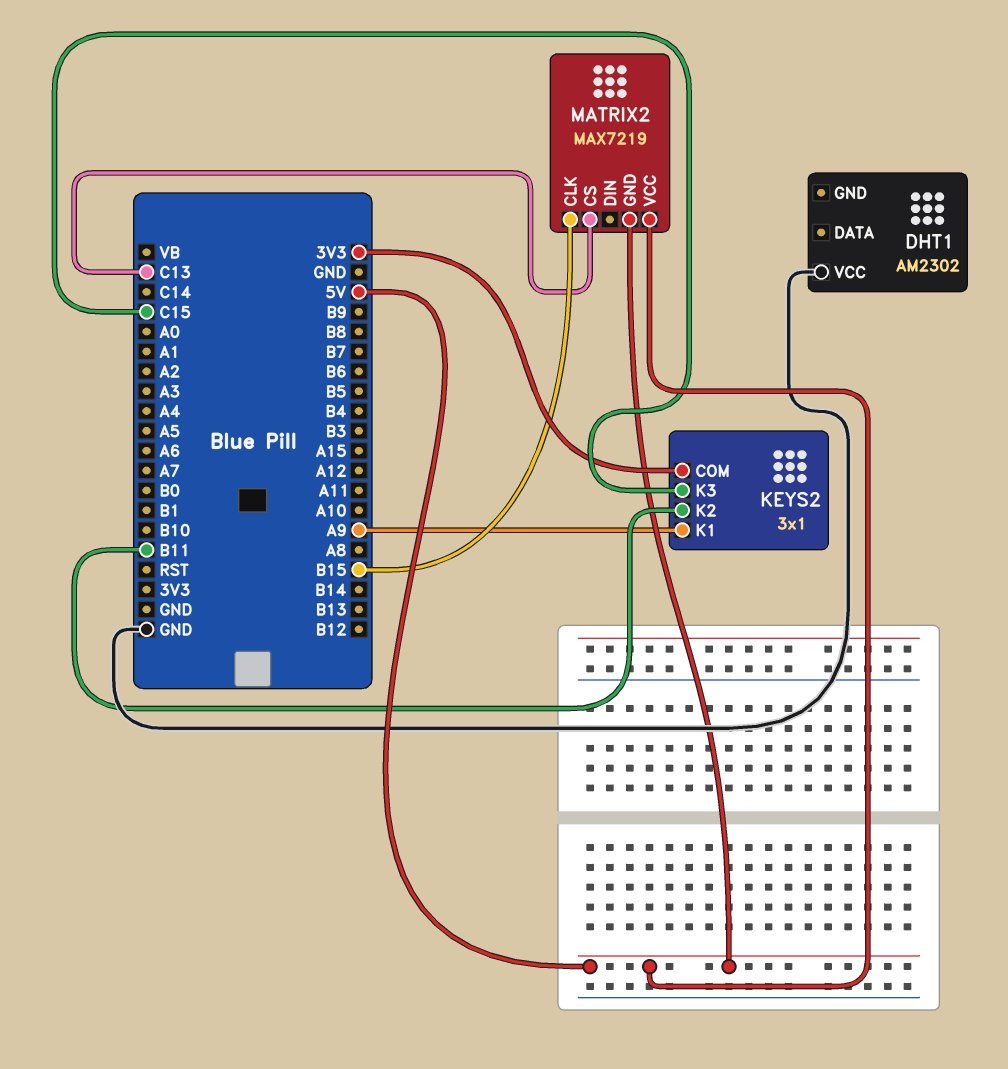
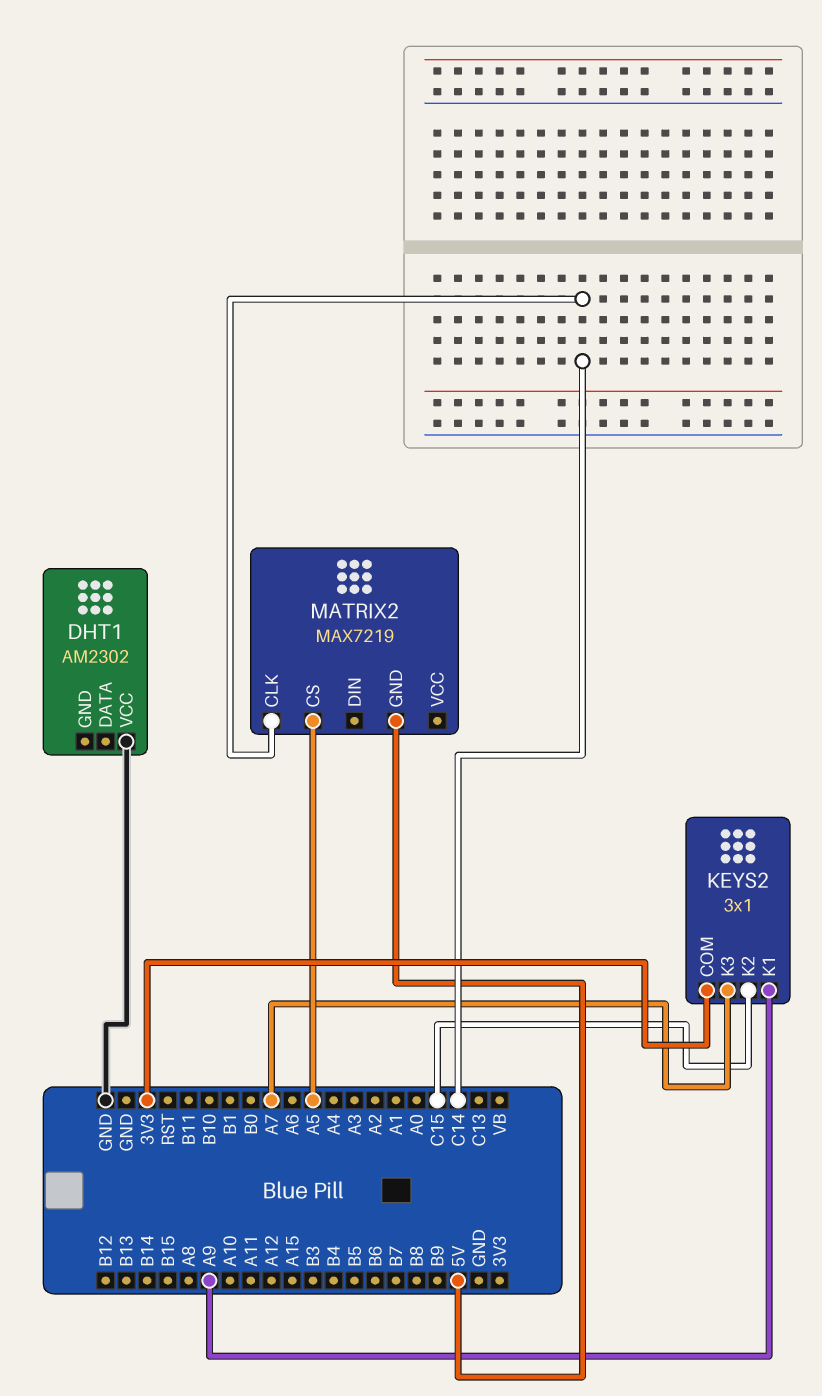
KEYS2 pin K2: B11 -> C15
KEYS2 pin K3: C15 -> A7
MATRIX2 pin CLK: B15 -> C14
MATRIX2 pin CS: C13 -> A5
MATRIX2 pin VCC: 5V -> none

